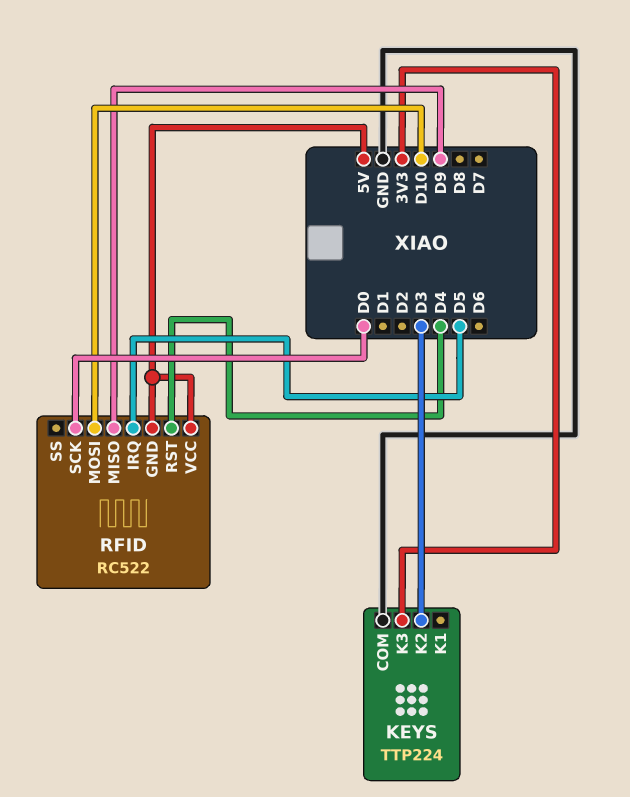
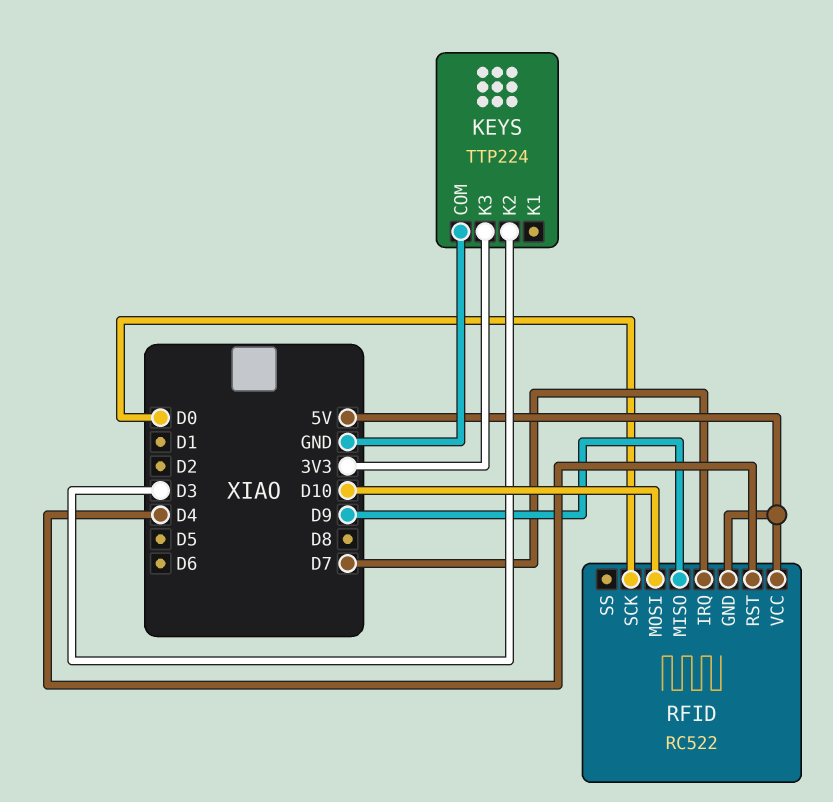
RFID pin IRQ: D5 -> D7

